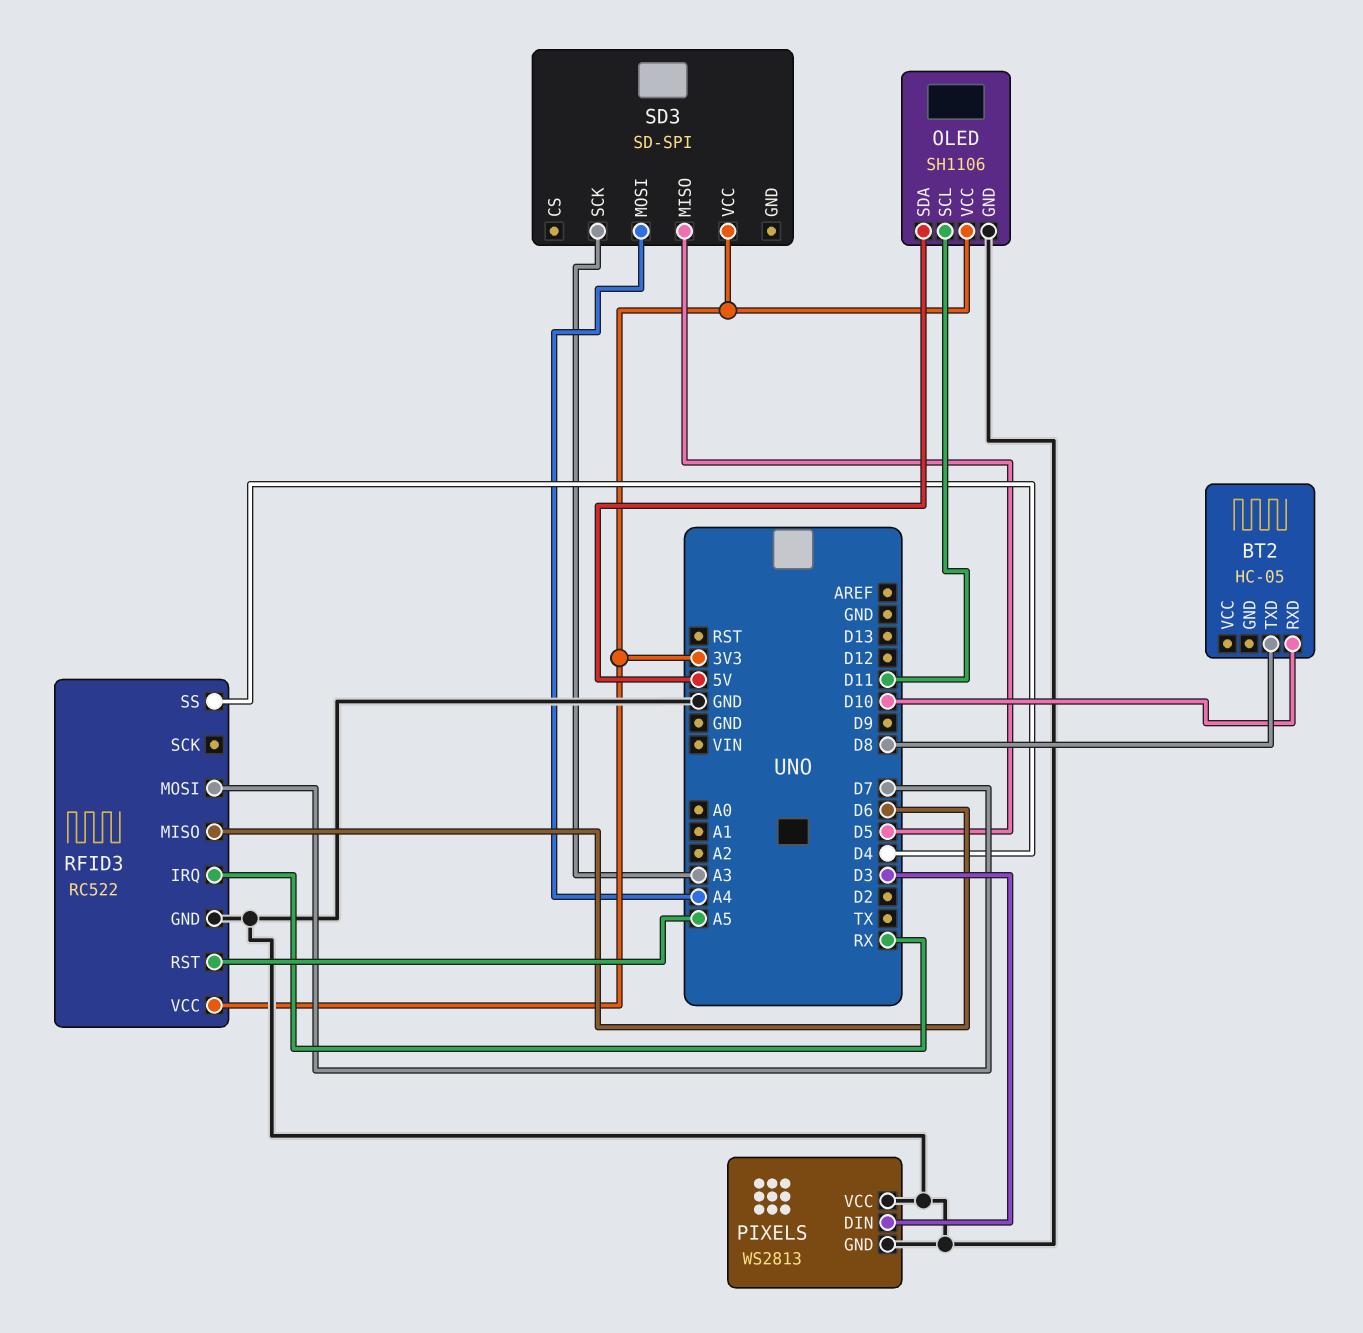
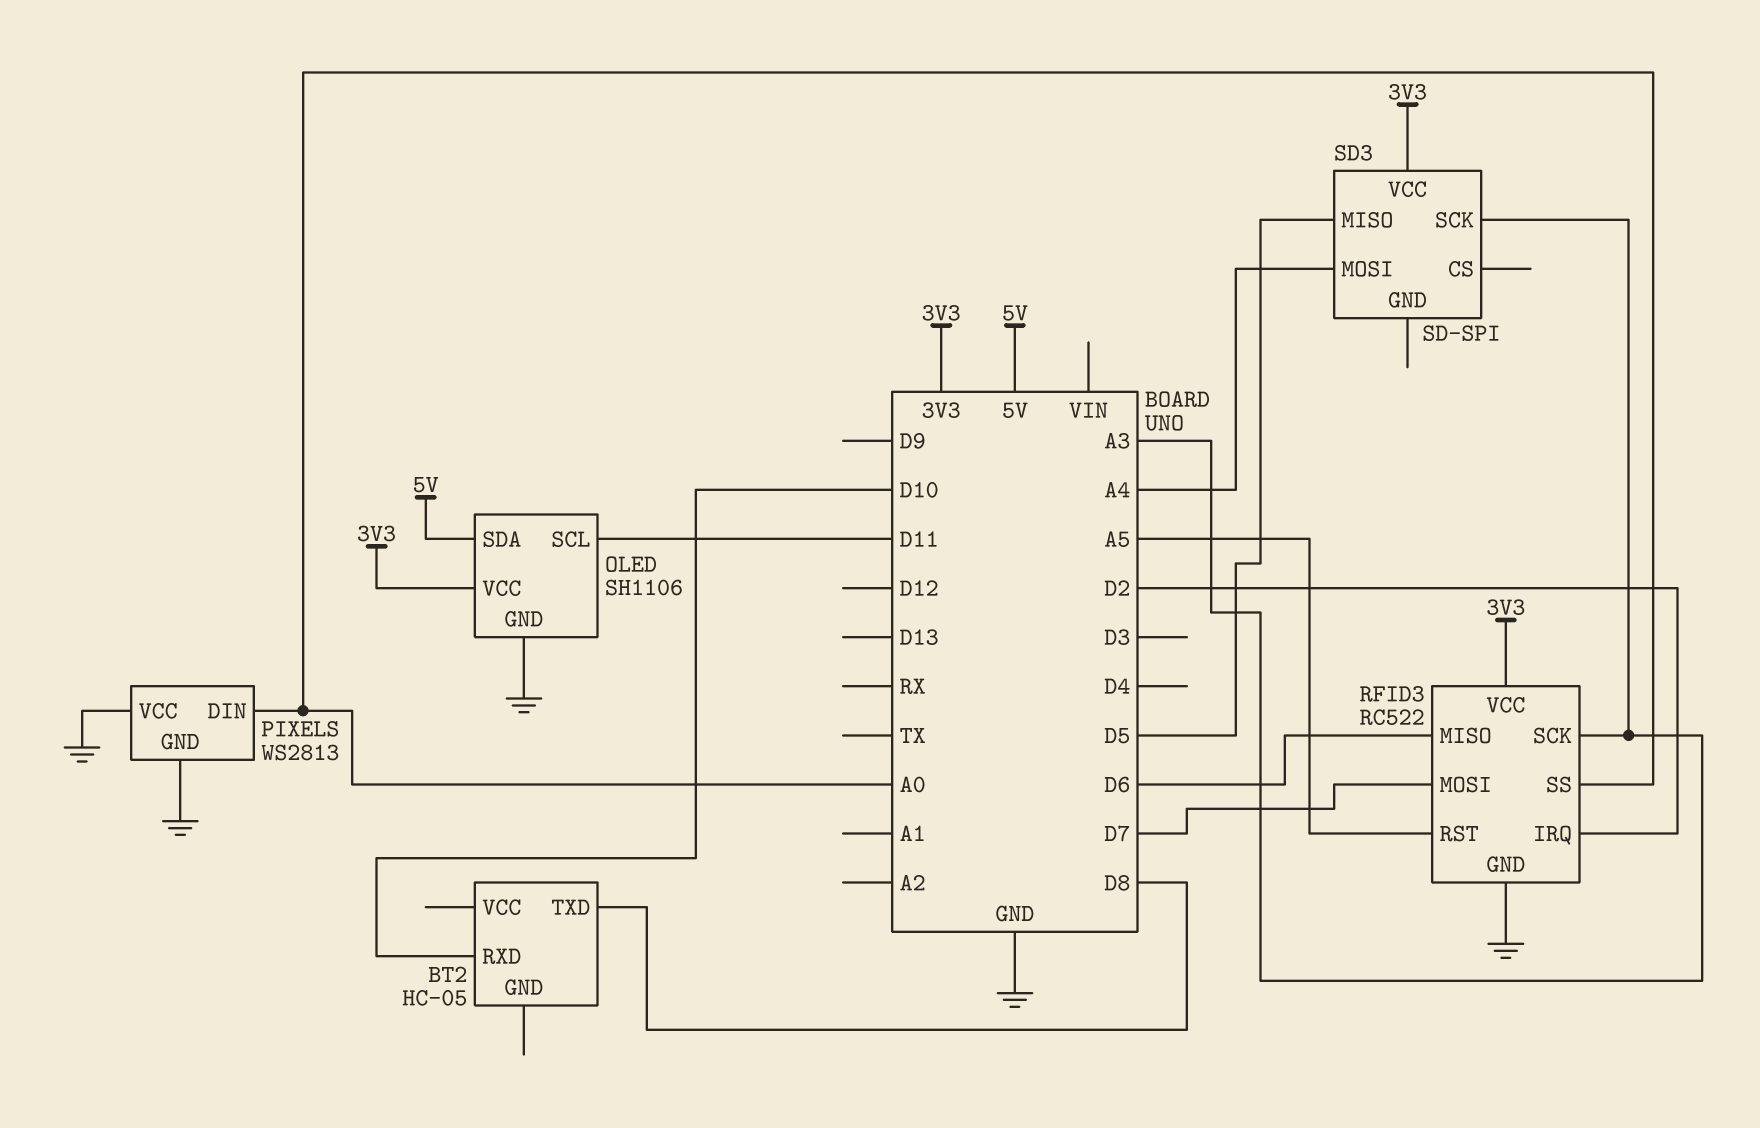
PIXELS pin DIN: D3 -> A0
RFID3 pin IRQ: RX -> D2
RFID3 pin SCK: none -> A3
RFID3 pin SS: D4 -> A0

